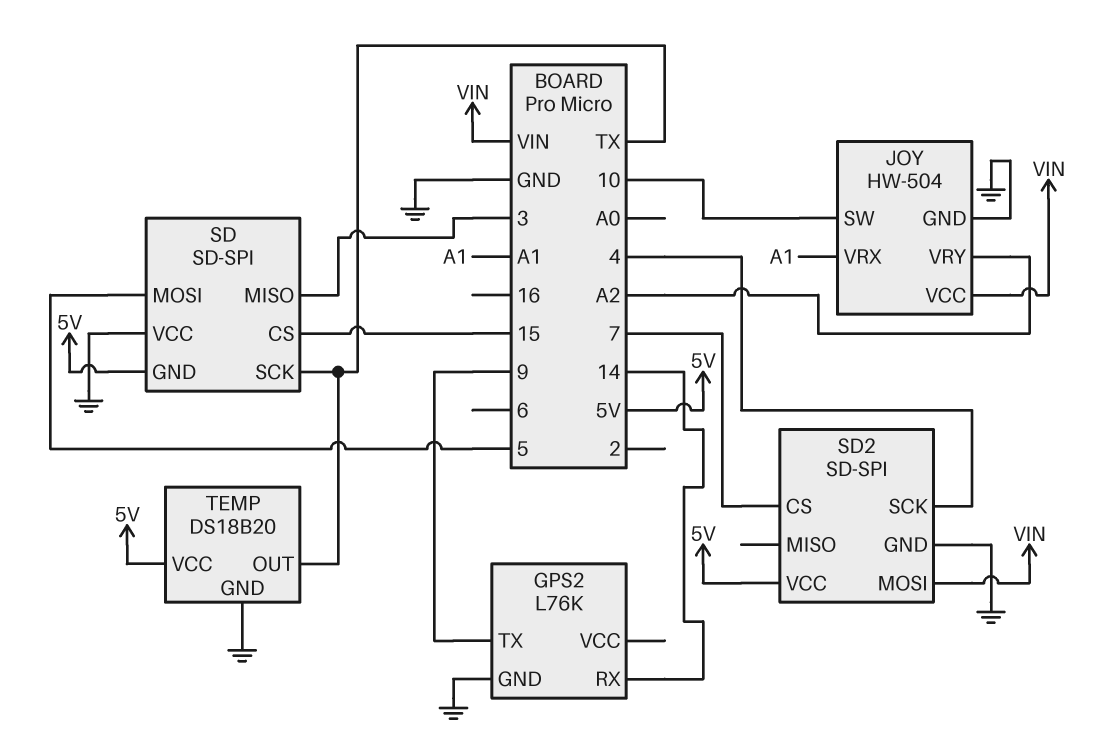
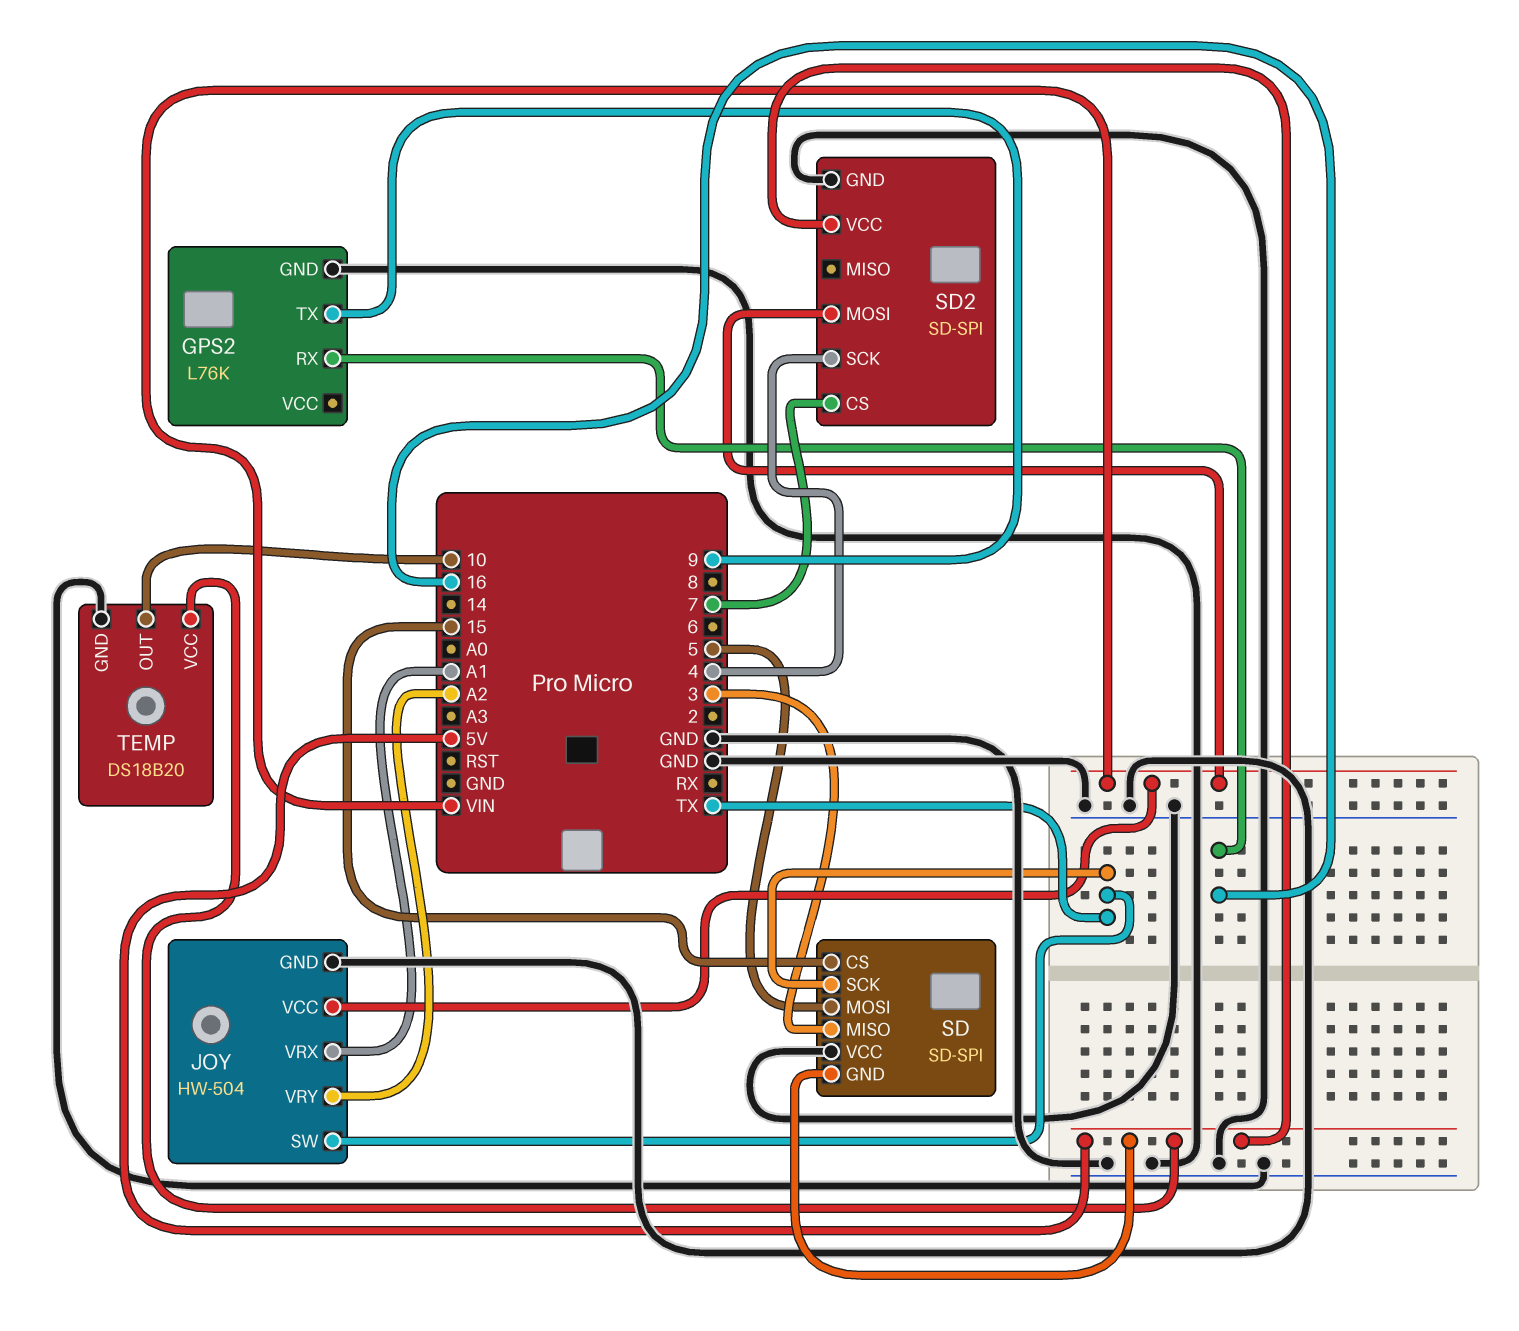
GPS2 pin RX: 14 -> 16
JOY pin SW: 10 -> TX
TEMP pin OUT: TX -> 10

